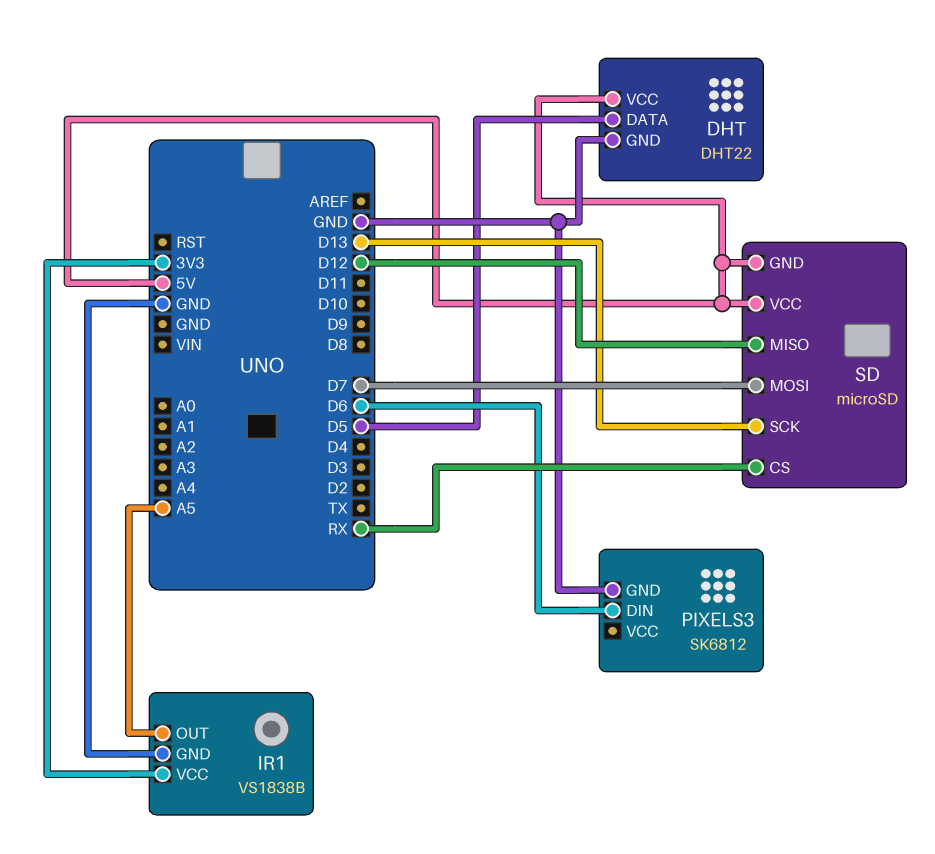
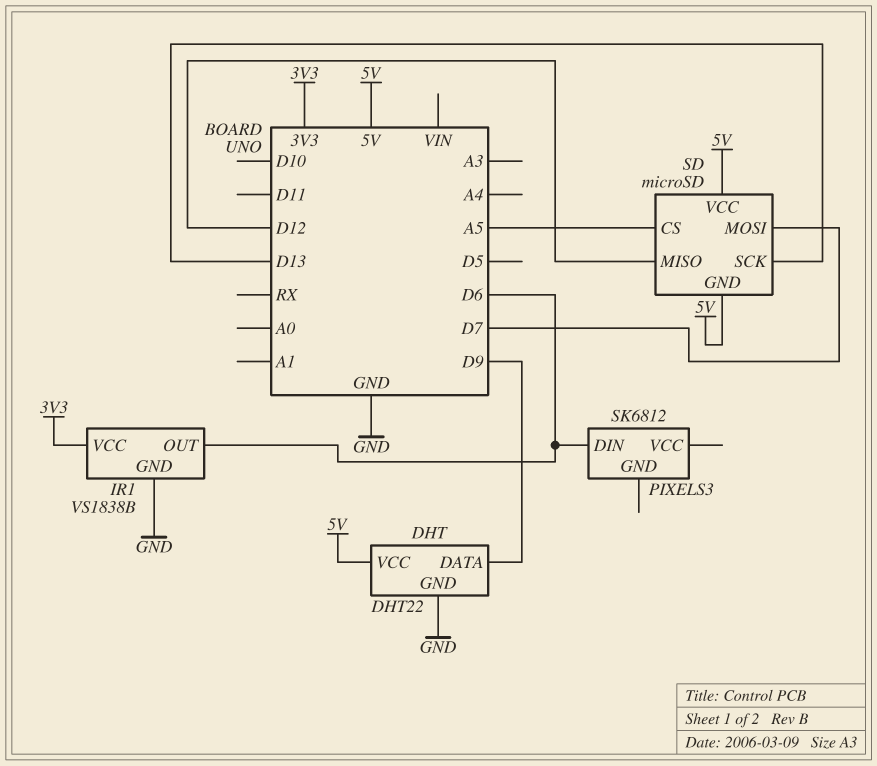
DHT pin DATA: D5 -> D9
IR1 pin OUT: A5 -> D6
PIXELS3 pin GND: GND -> none
SD pin CS: RX -> A5

